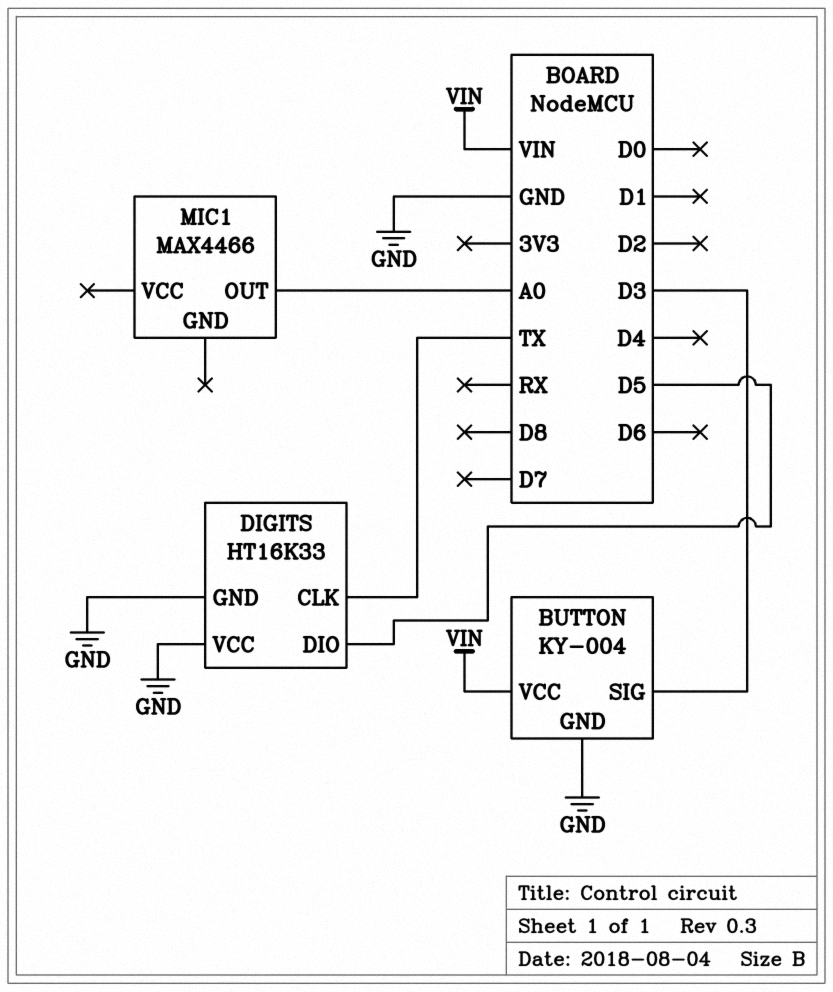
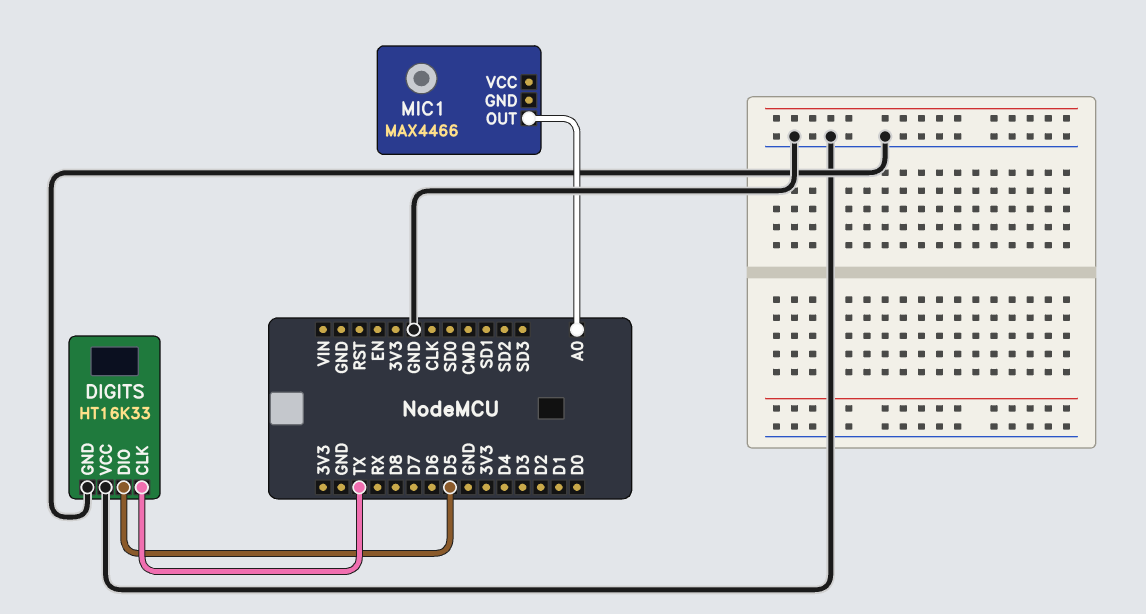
BUTTON: KY-004 -> none
BUTTON pin GND: GND -> none
BUTTON pin SIG: D3 -> none
BUTTON pin VCC: VIN -> none

